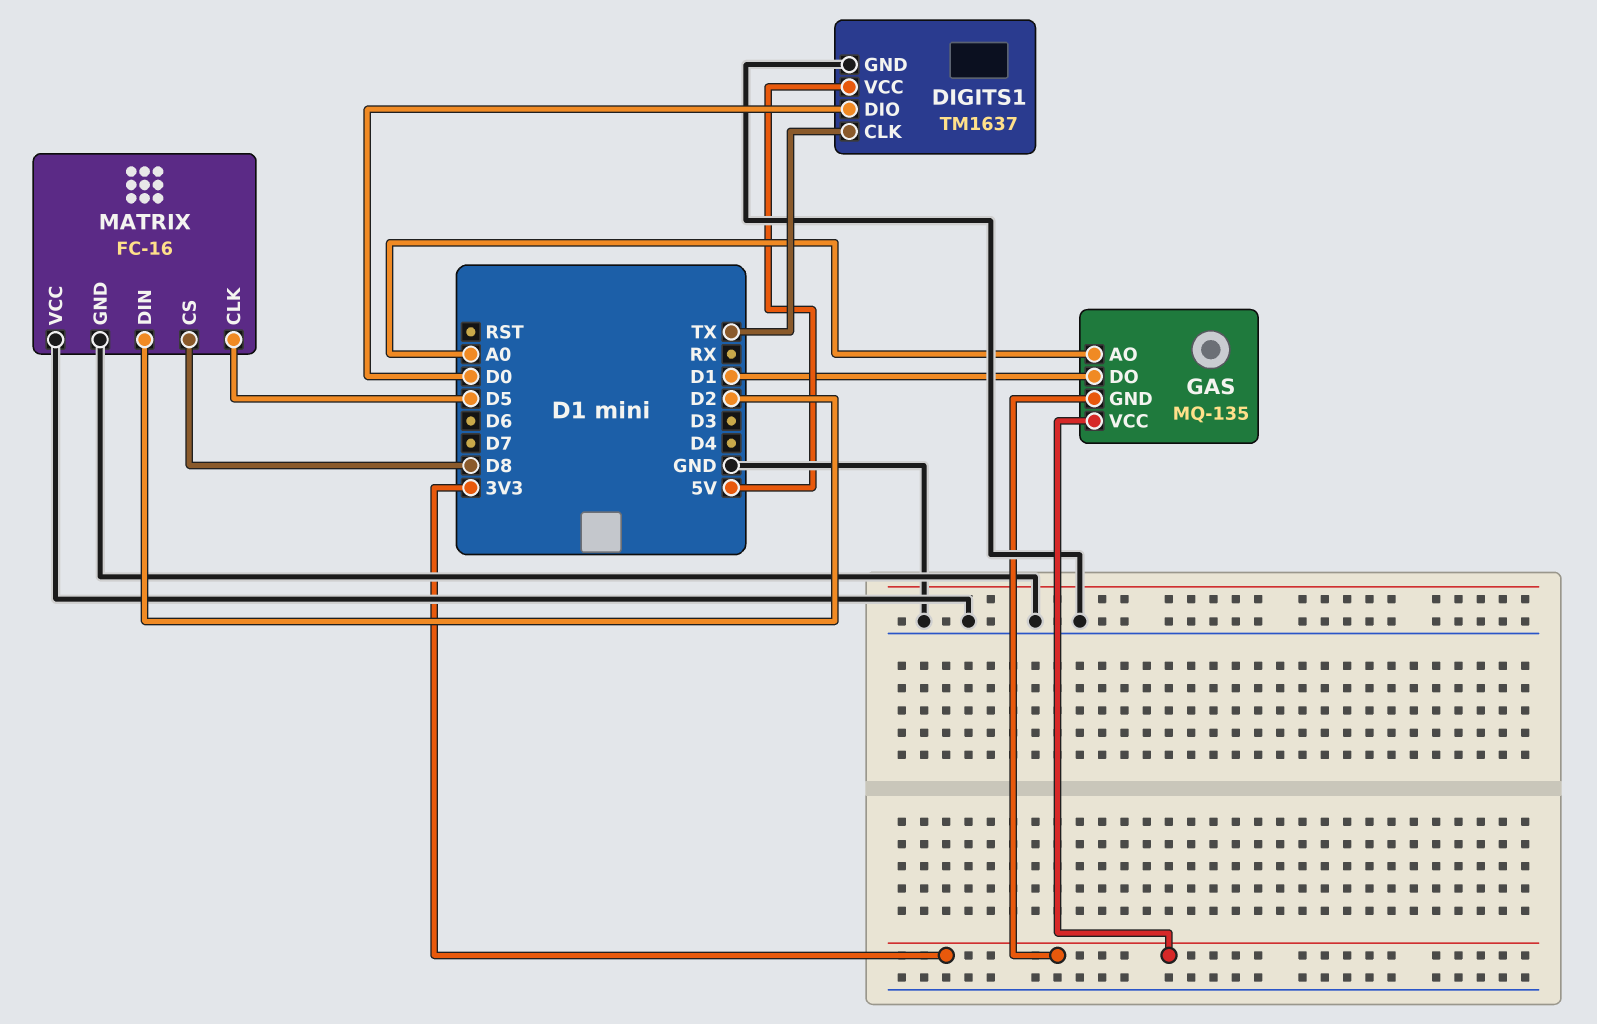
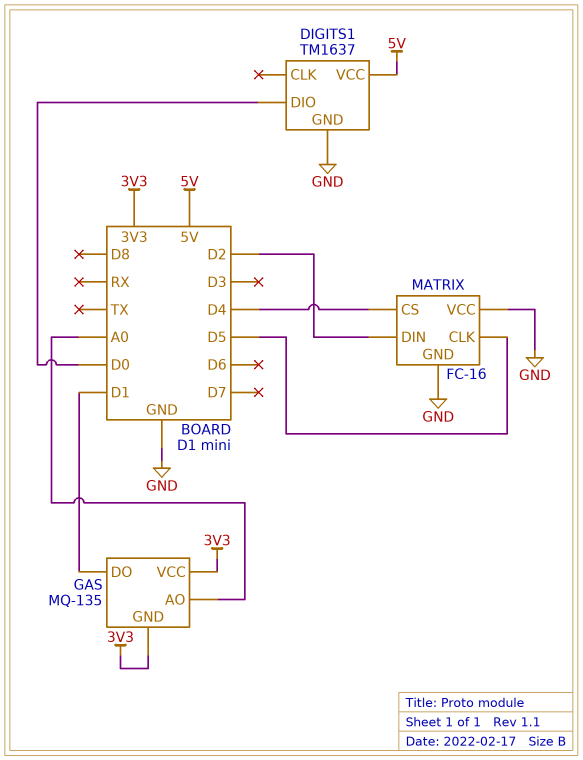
DIGITS1 pin CLK: TX -> none
MATRIX pin CS: D8 -> D4

